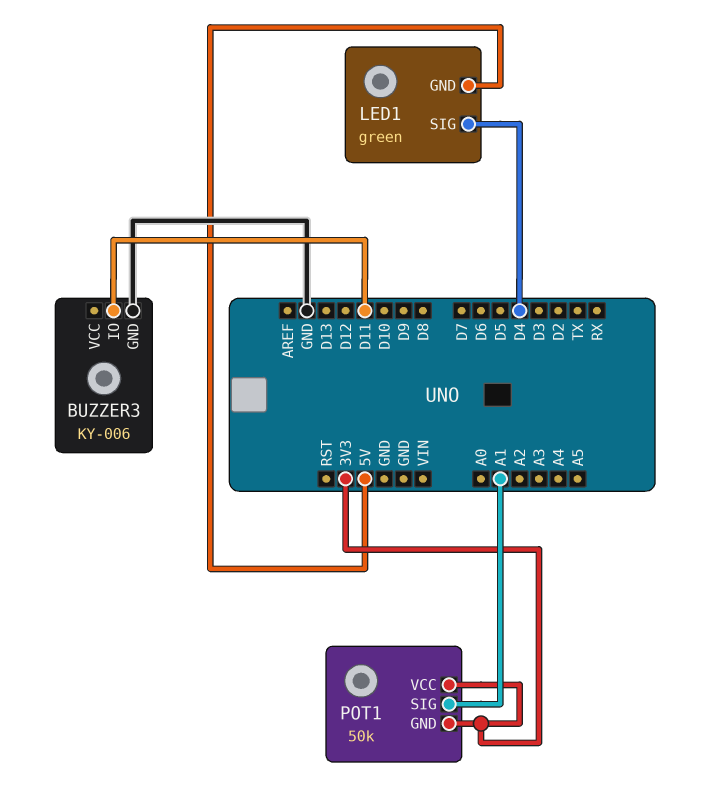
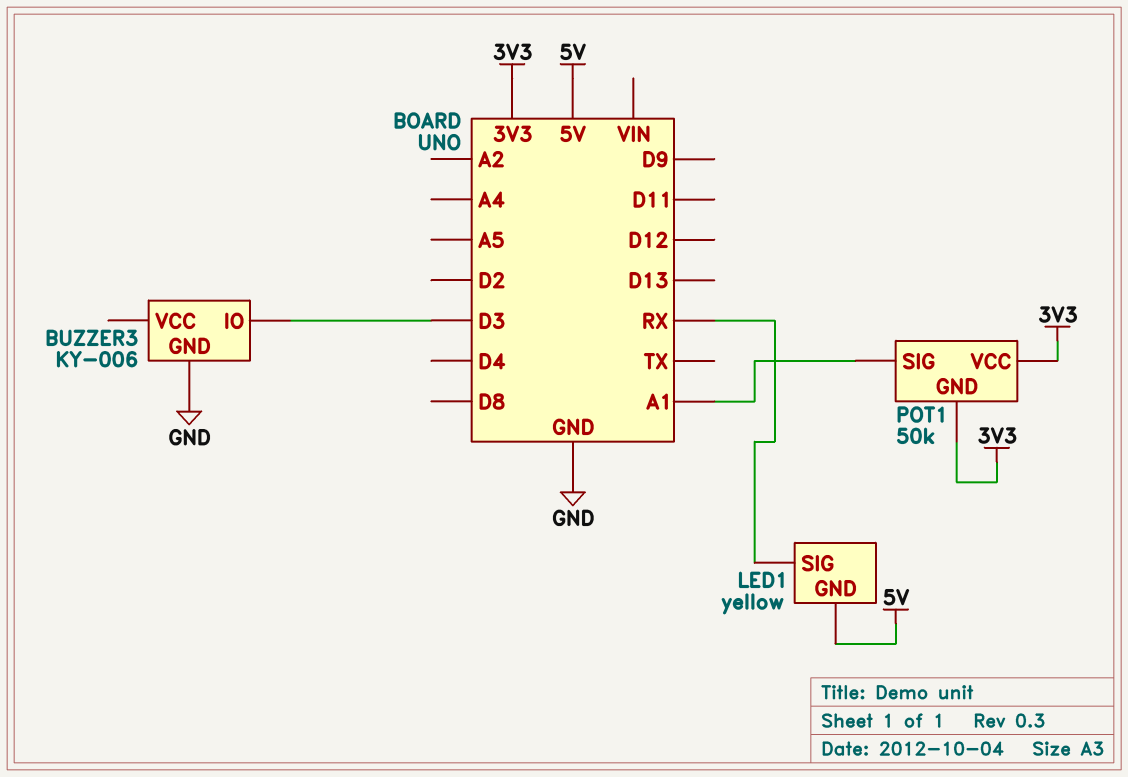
BUZZER3 pin IO: D11 -> D3
LED1: green -> yellow
LED1 pin SIG: D4 -> RX

